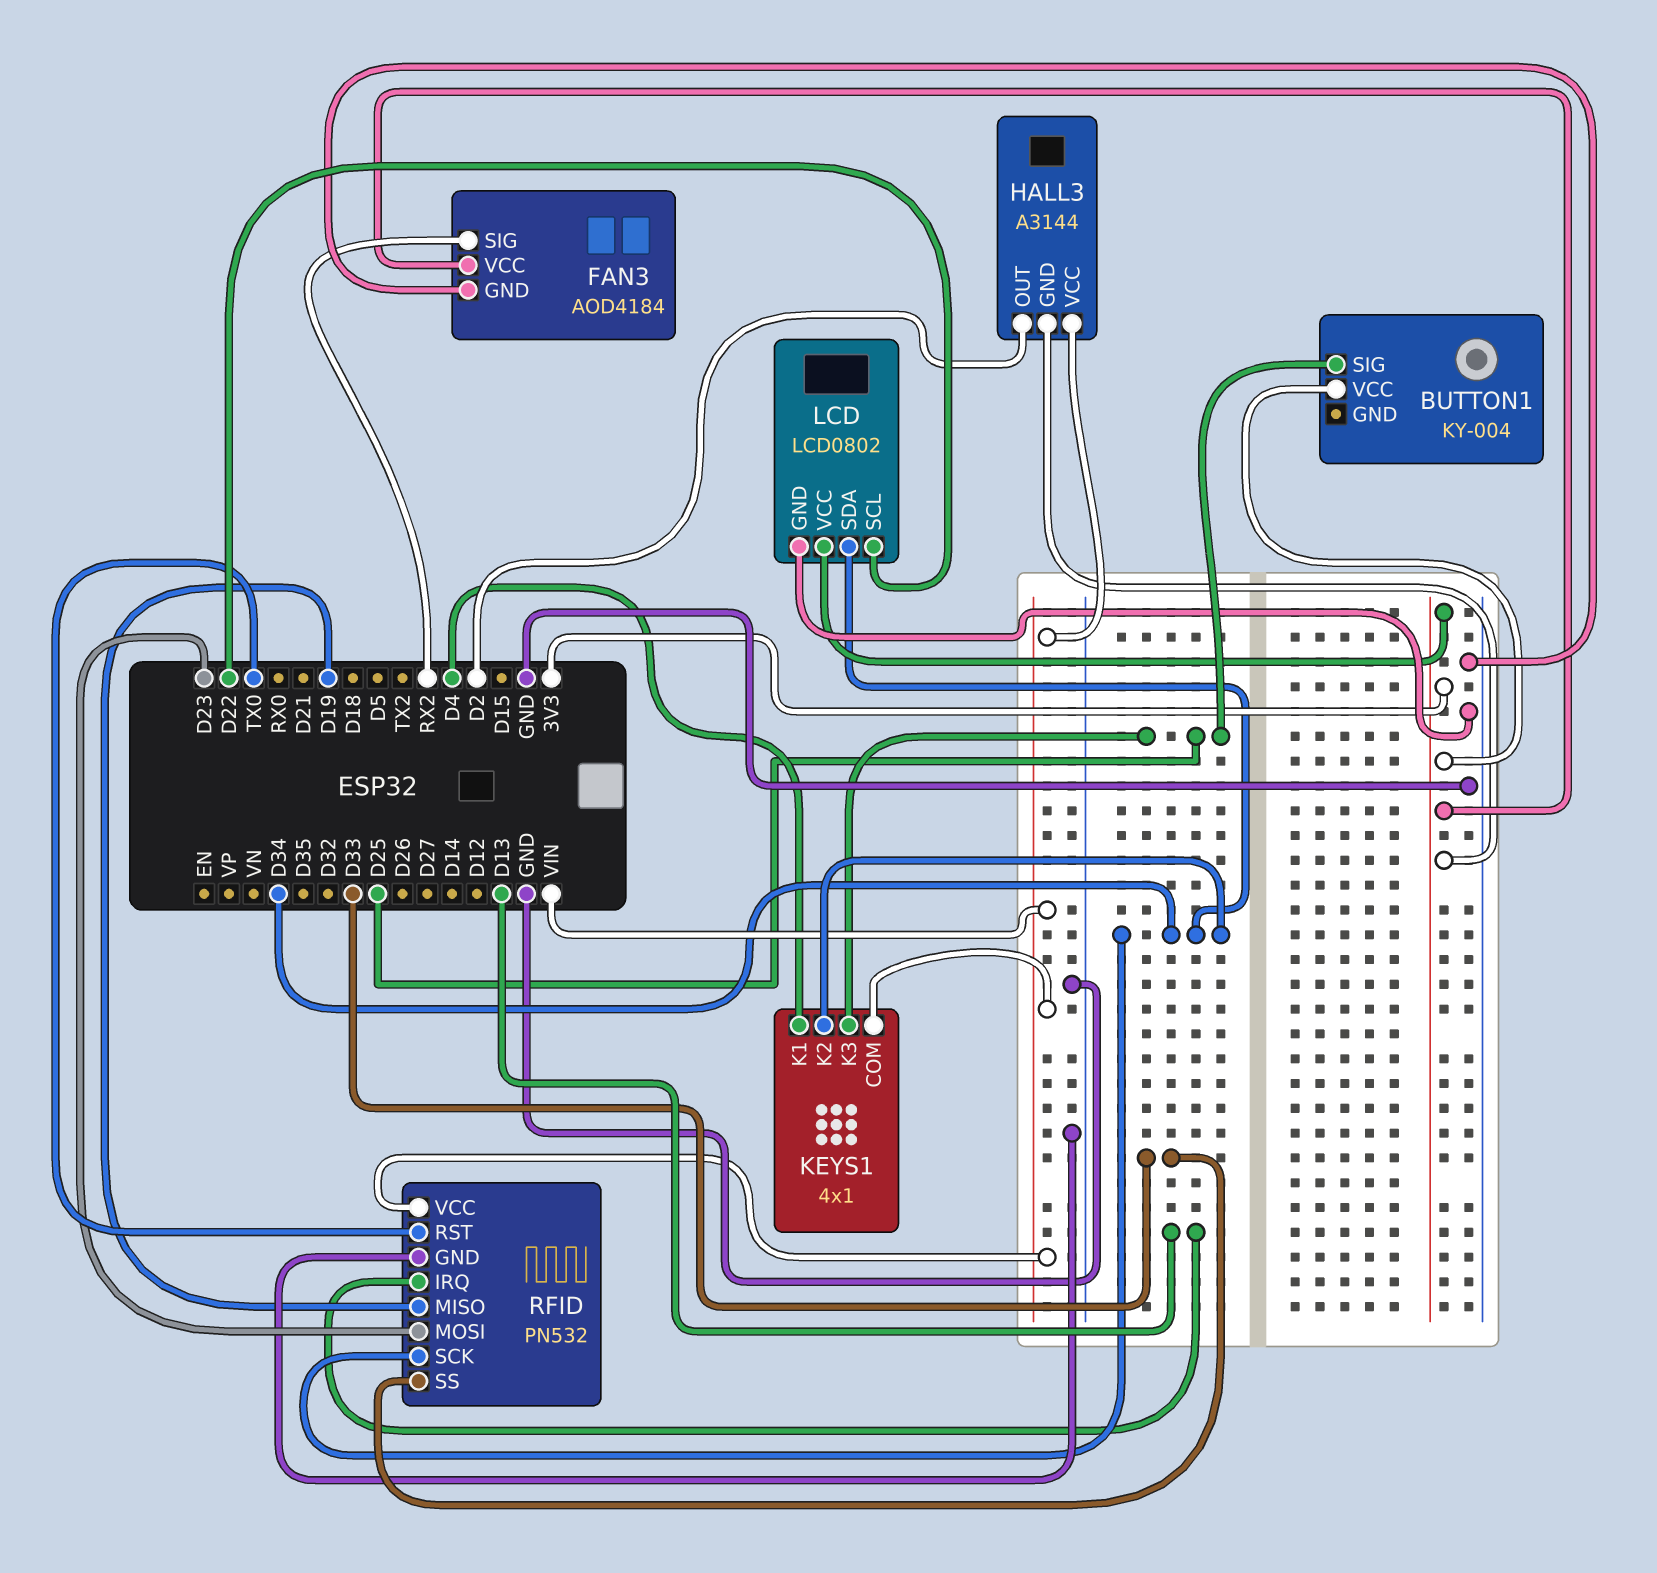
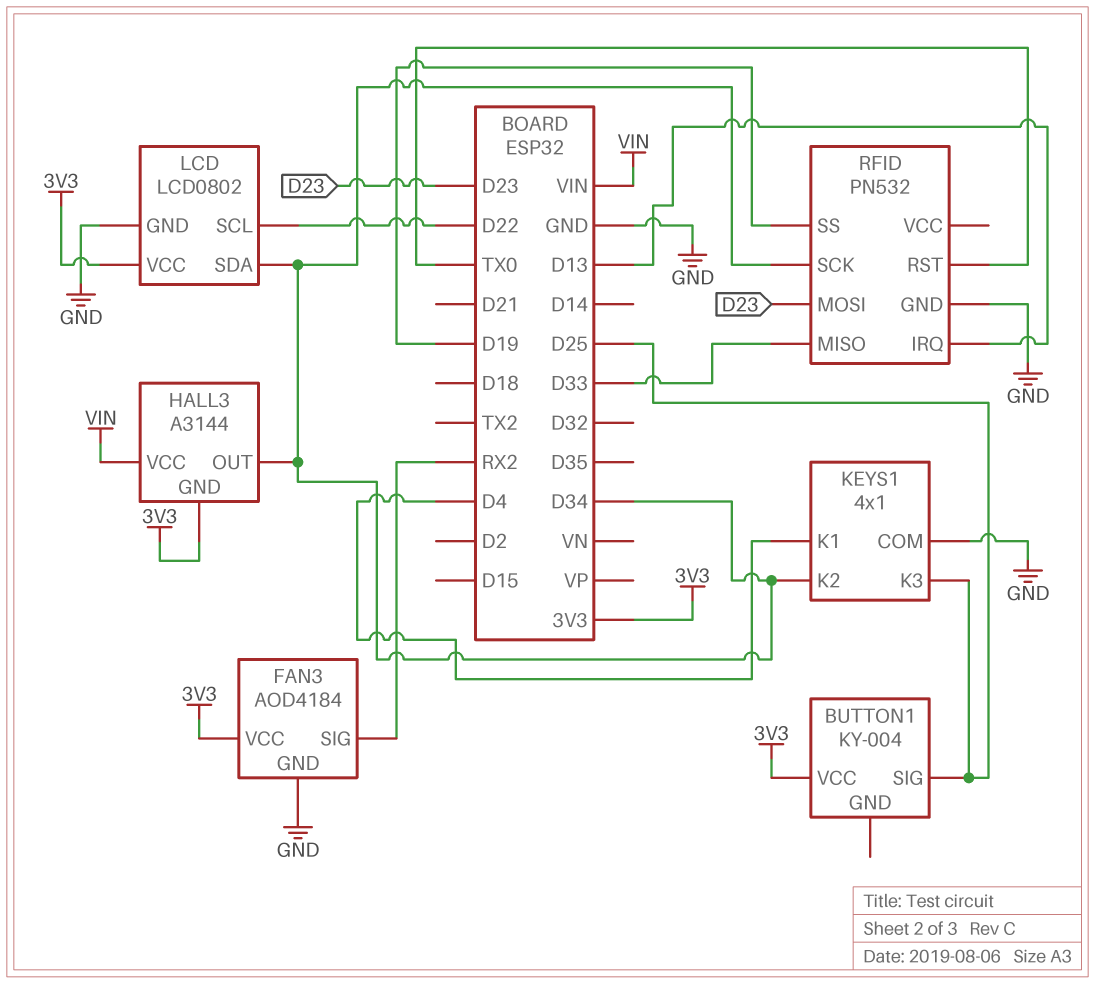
HALL3 pin OUT: D2 -> D34
KEYS1 pin COM: VIN -> GND
RFID pin MISO: D19 -> D33
RFID pin SS: D33 -> D19
RFID pin VCC: VIN -> none

